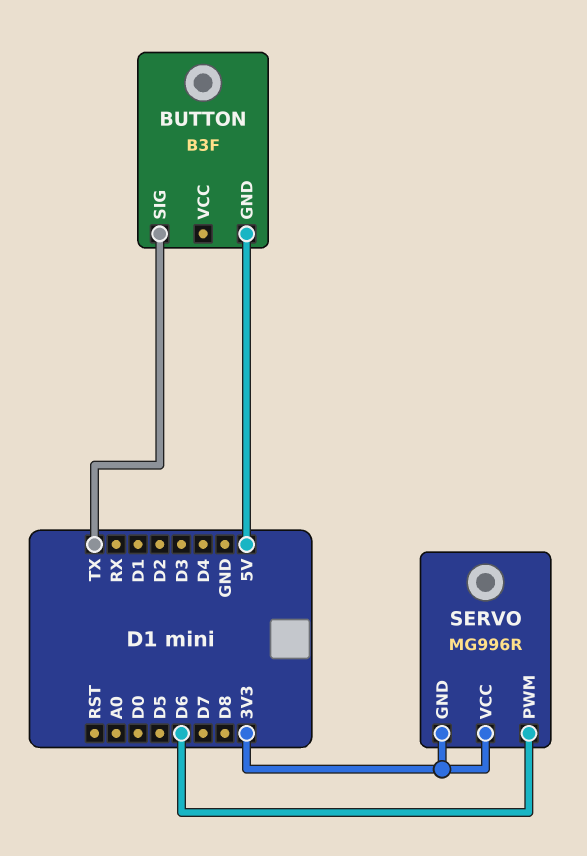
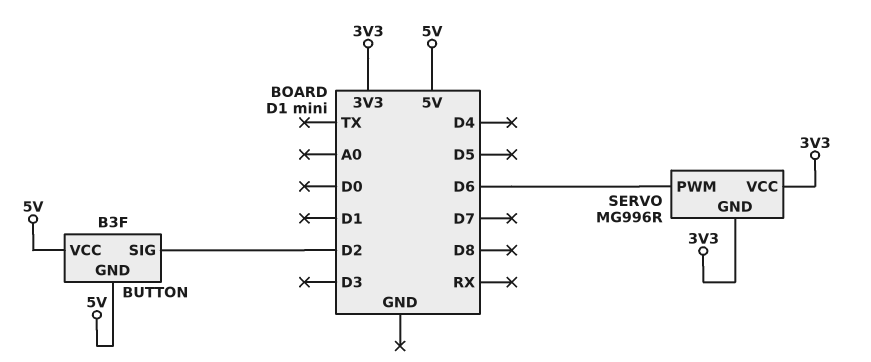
BUTTON pin SIG: TX -> D2
BUTTON pin VCC: none -> 5V

